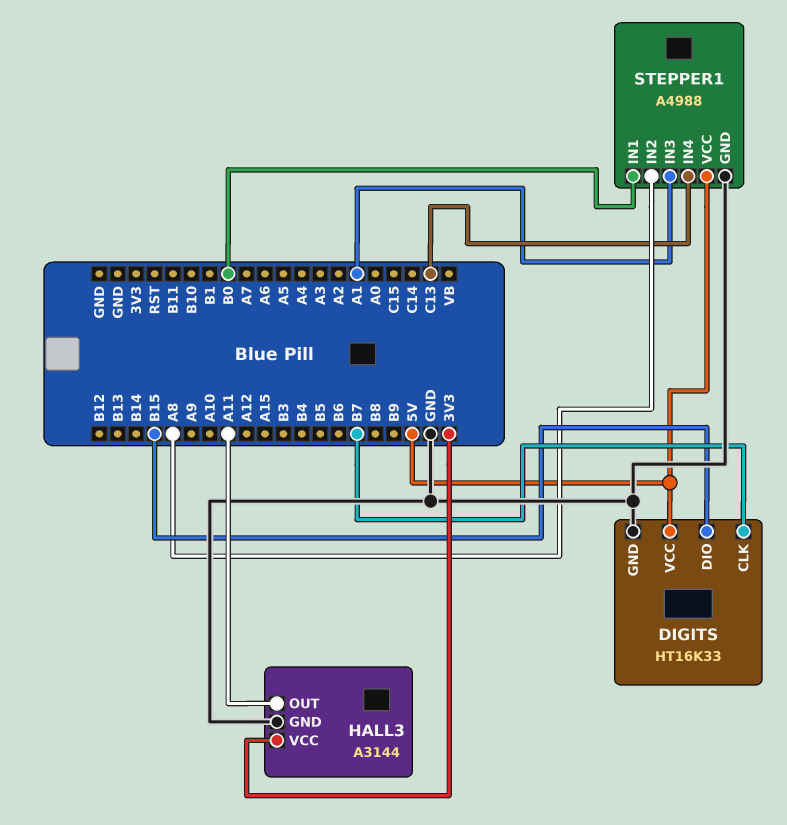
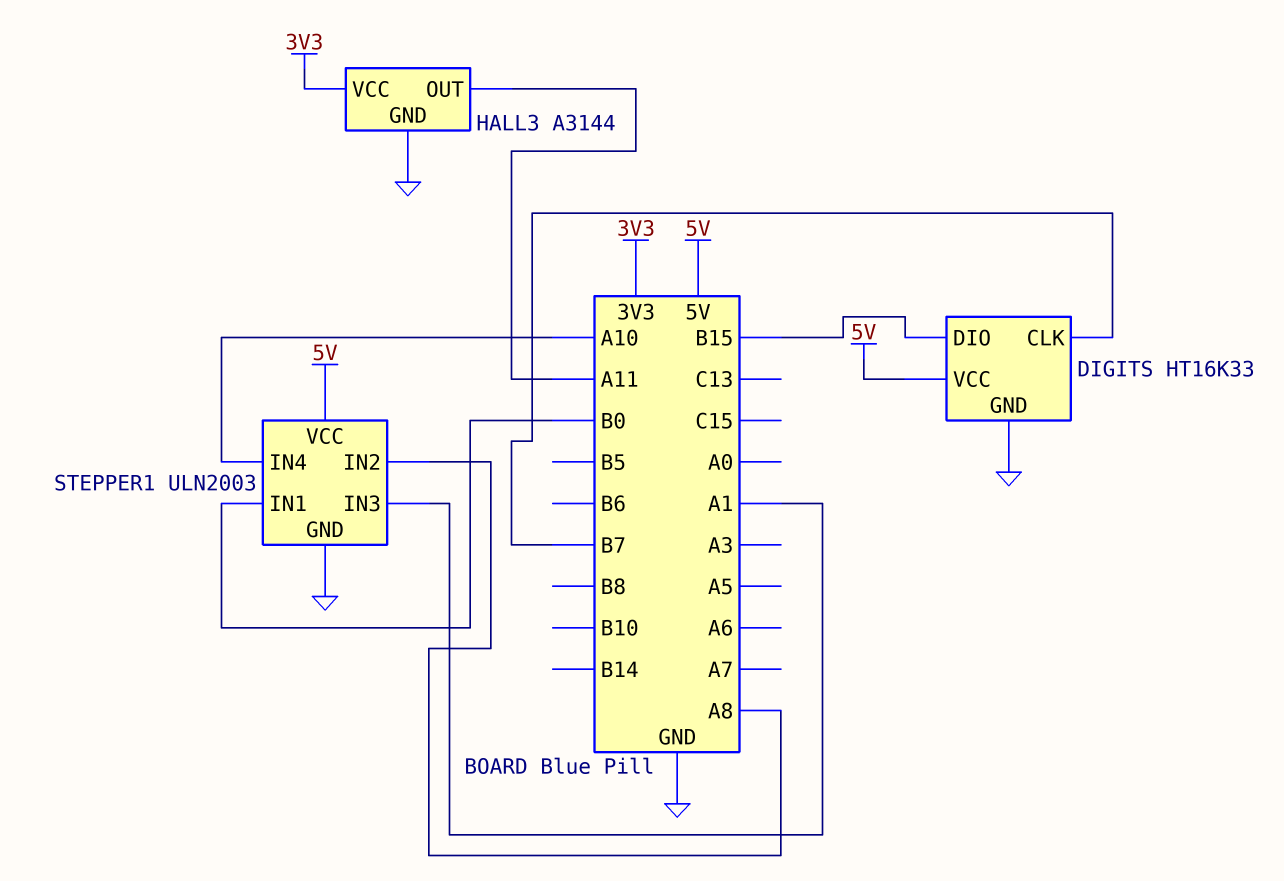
STEPPER1: A4988 -> ULN2003
STEPPER1 pin IN4: C13 -> A10

